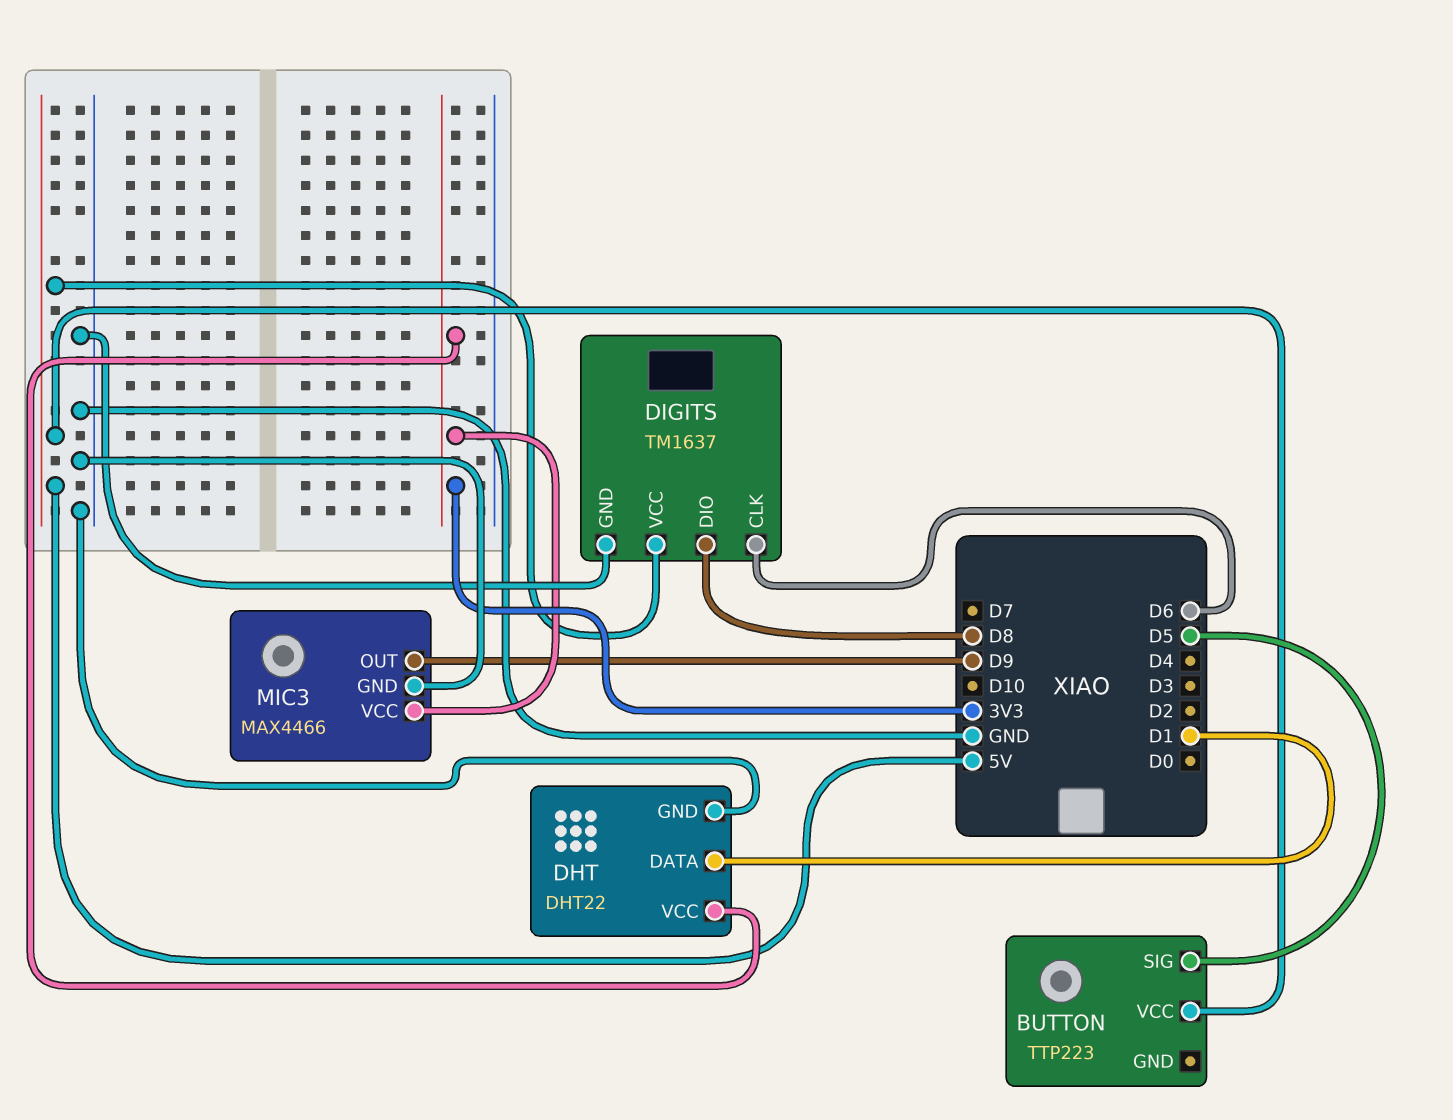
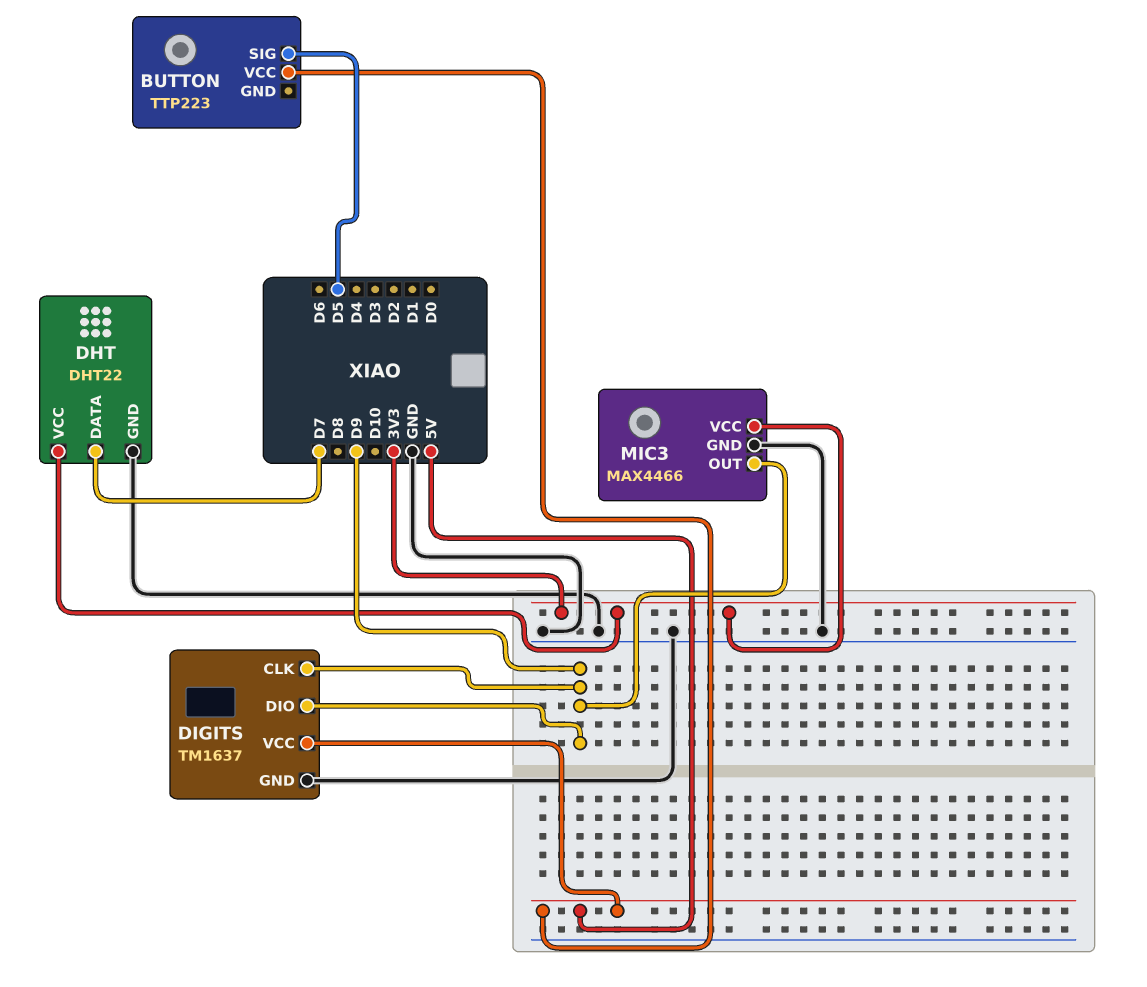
DHT pin DATA: D1 -> D7
DIGITS pin CLK: D6 -> D9
DIGITS pin DIO: D8 -> D9

